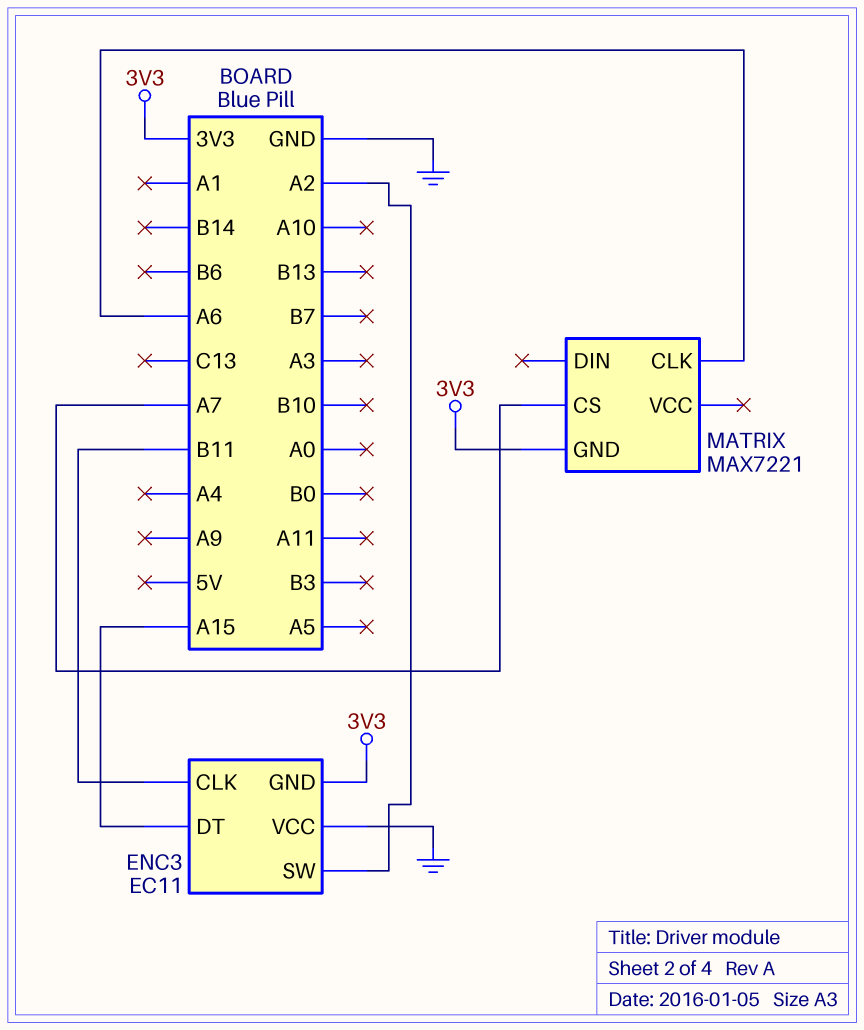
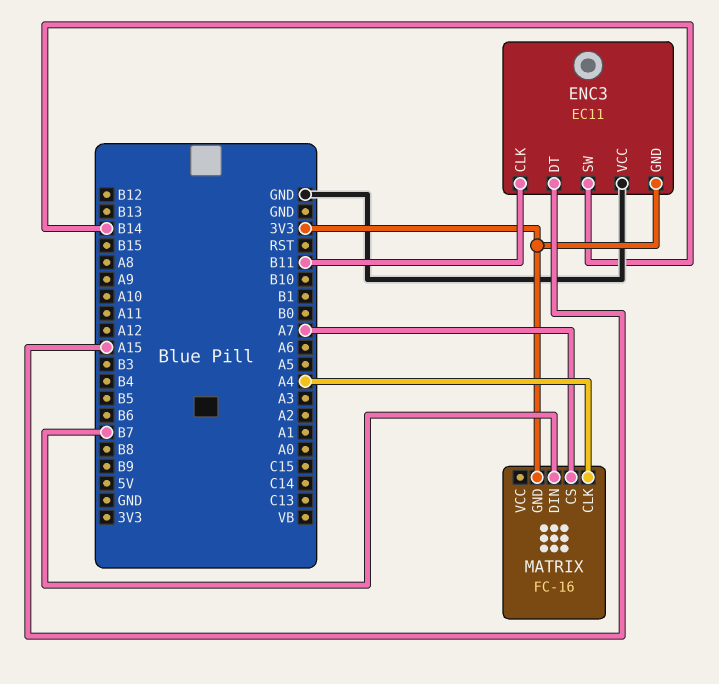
ENC3 pin SW: A2 -> B14
MATRIX: MAX7221 -> FC-16
MATRIX pin CLK: A6 -> A4
MATRIX pin DIN: none -> B7

